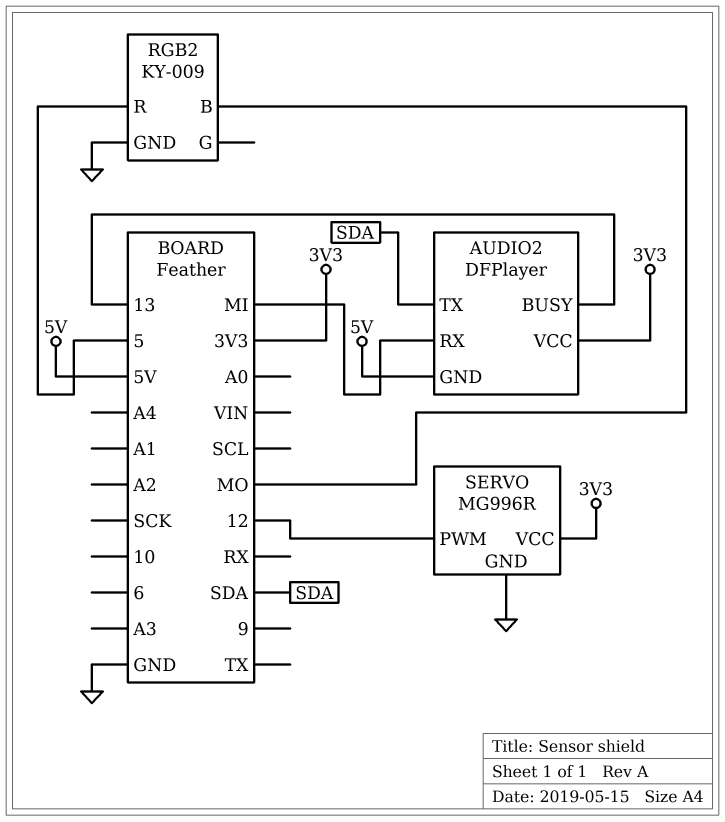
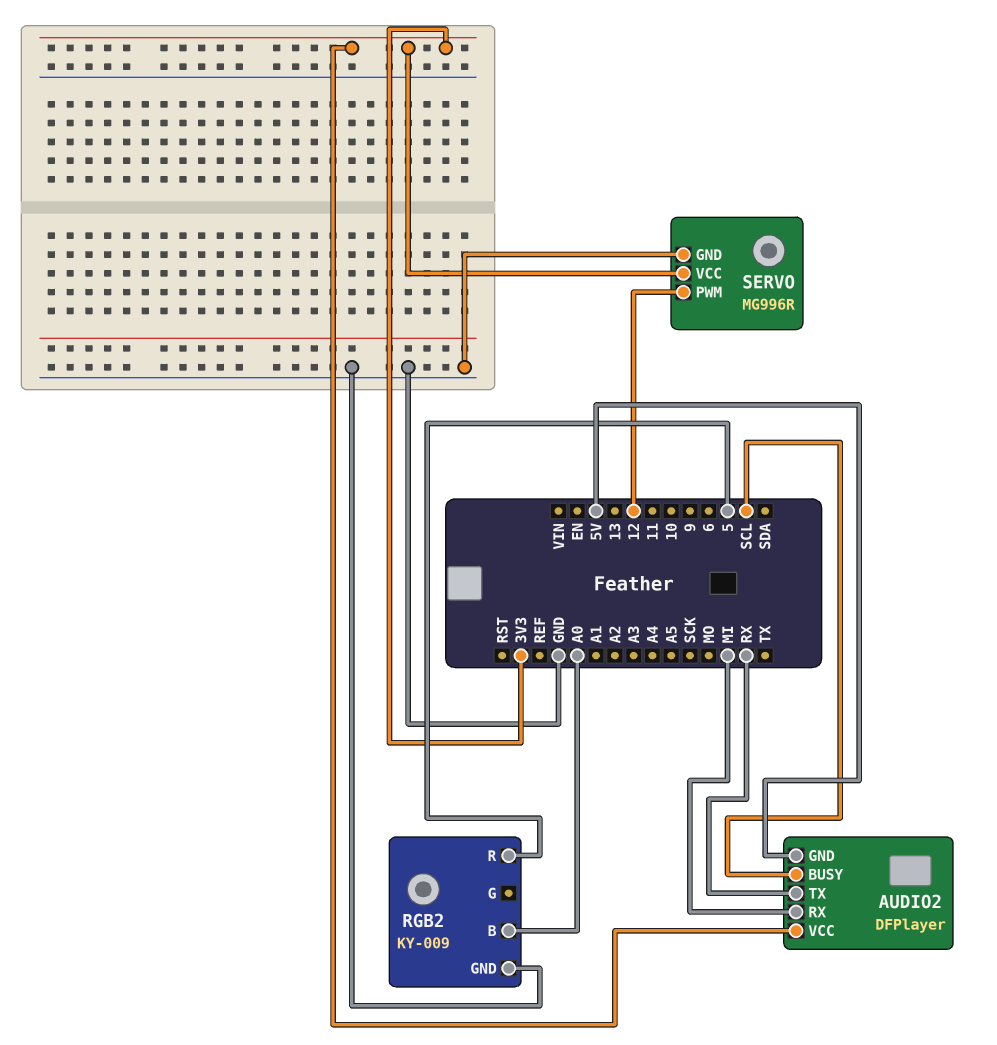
AUDIO2 pin BUSY: 13 -> SCL
AUDIO2 pin TX: SDA -> RX
RGB2 pin B: MO -> A0

